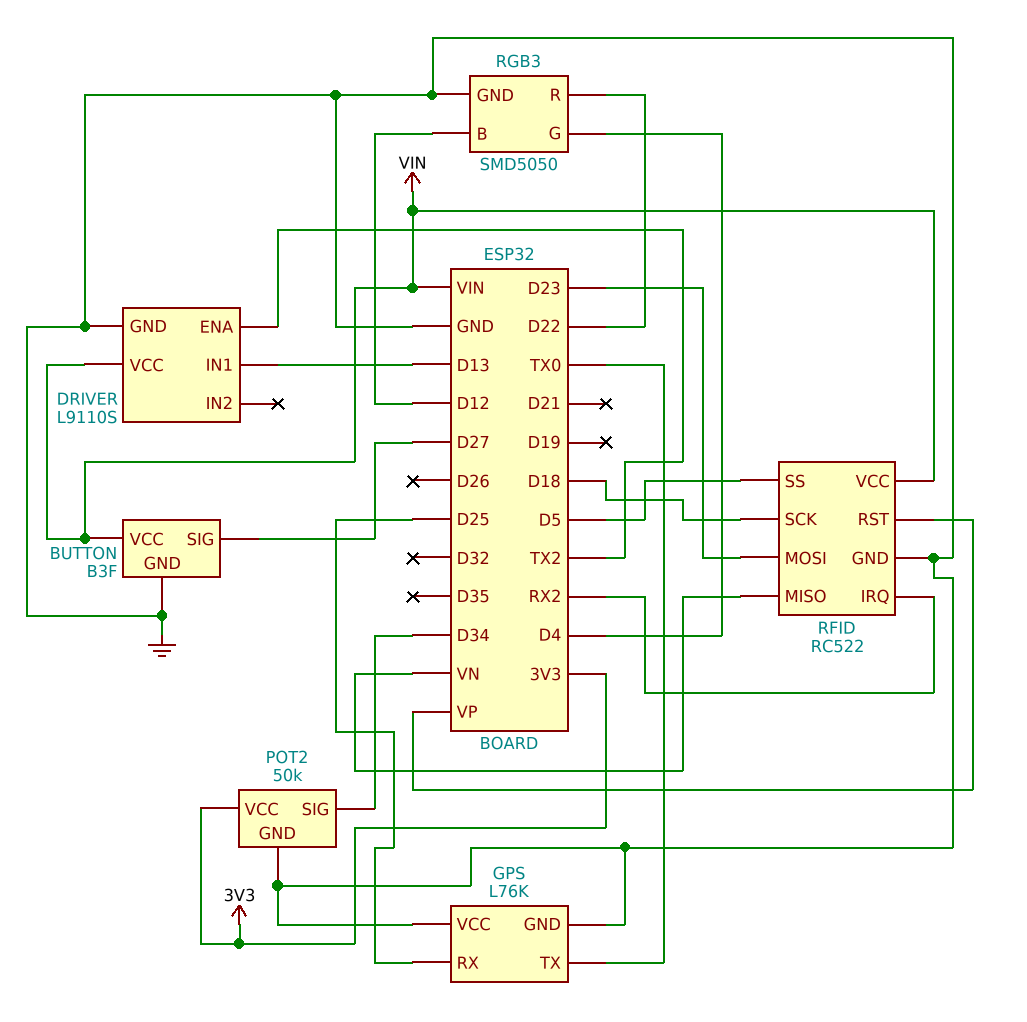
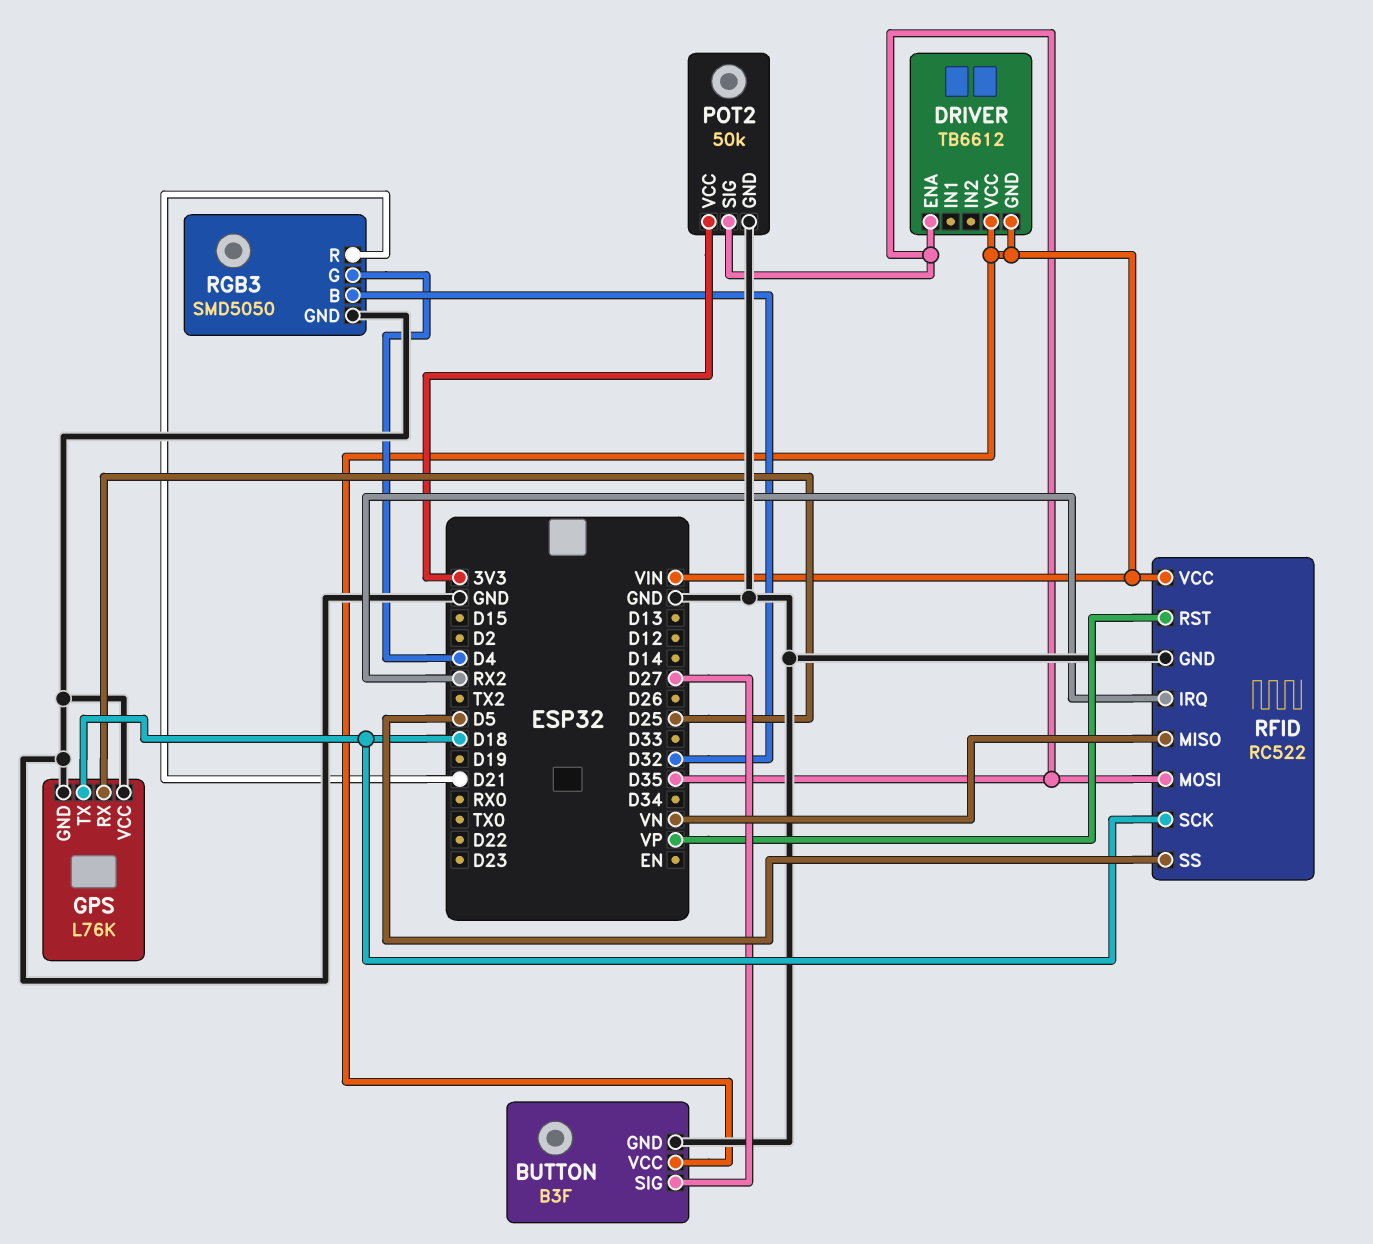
DRIVER: L9110S -> TB6612
DRIVER pin ENA: TX2 -> D35
DRIVER pin GND: GND -> VIN
DRIVER pin IN1: D13 -> none
GPS pin TX: TX0 -> D18
POT2 pin SIG: D34 -> D35
RFID pin MOSI: D23 -> D35
RGB3 pin B: D12 -> D32
RGB3 pin R: D22 -> D21

